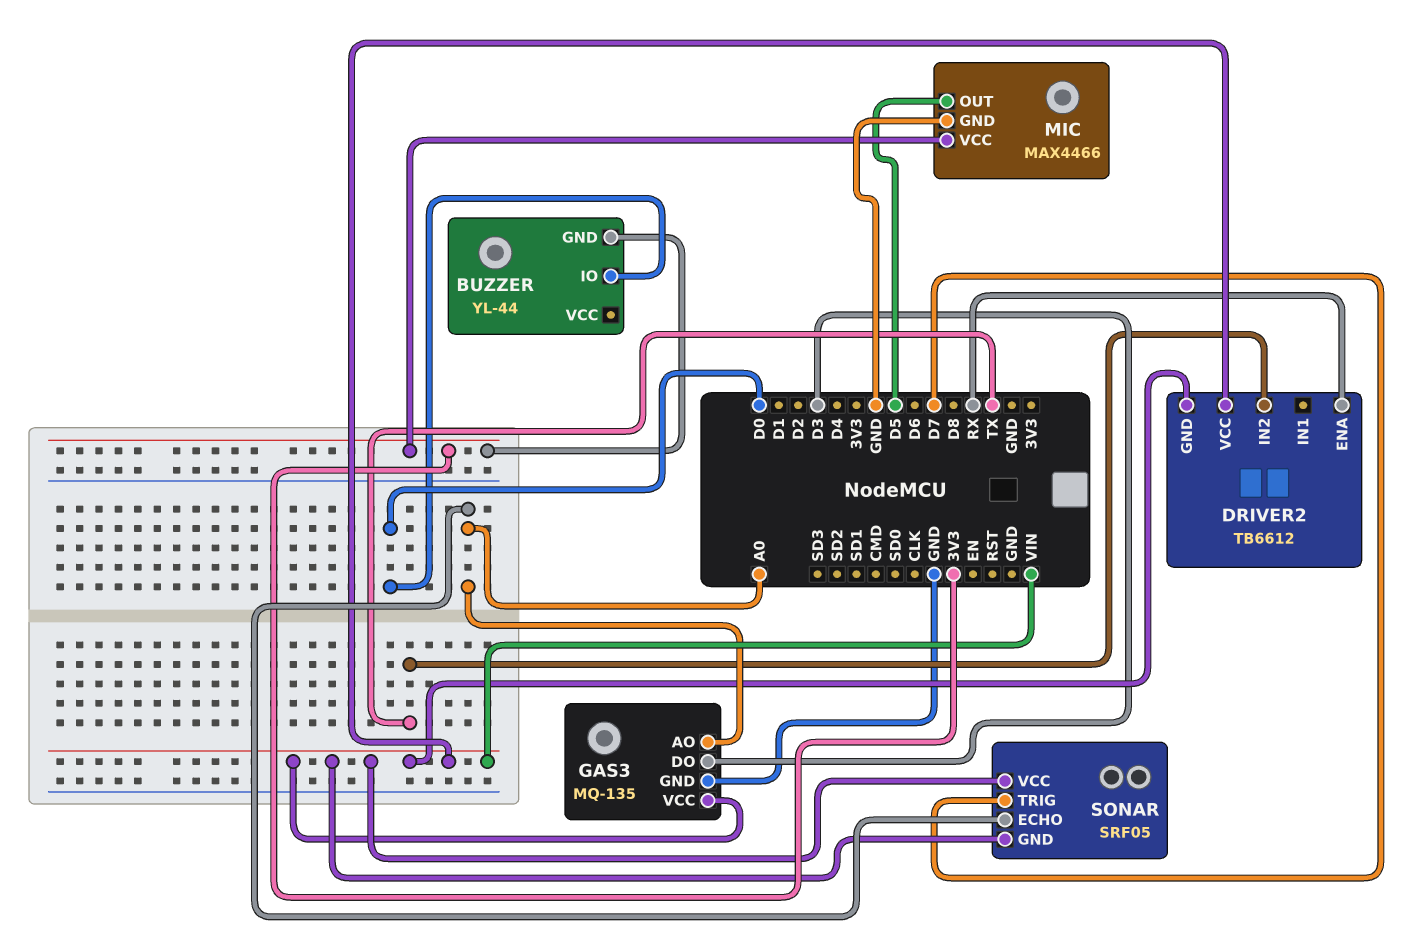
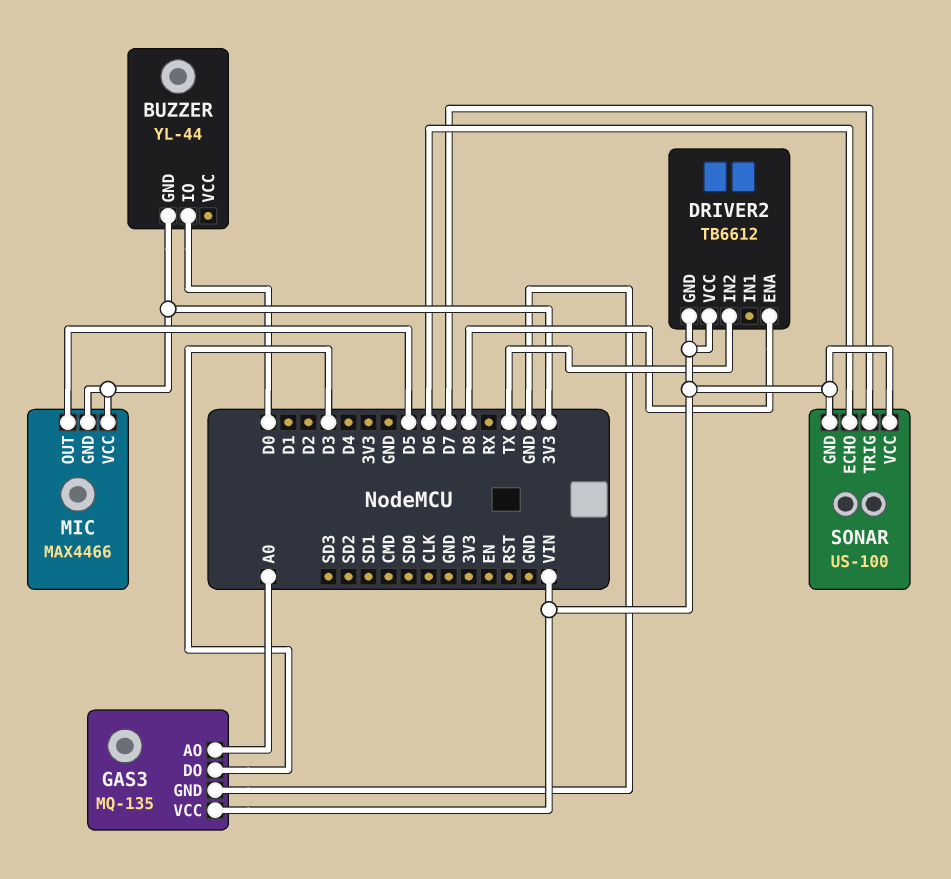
DRIVER2 pin ENA: RX -> D8
MIC pin GND: GND -> 3V3
SONAR: SRF05 -> US-100
SONAR pin ECHO: A0 -> D6

